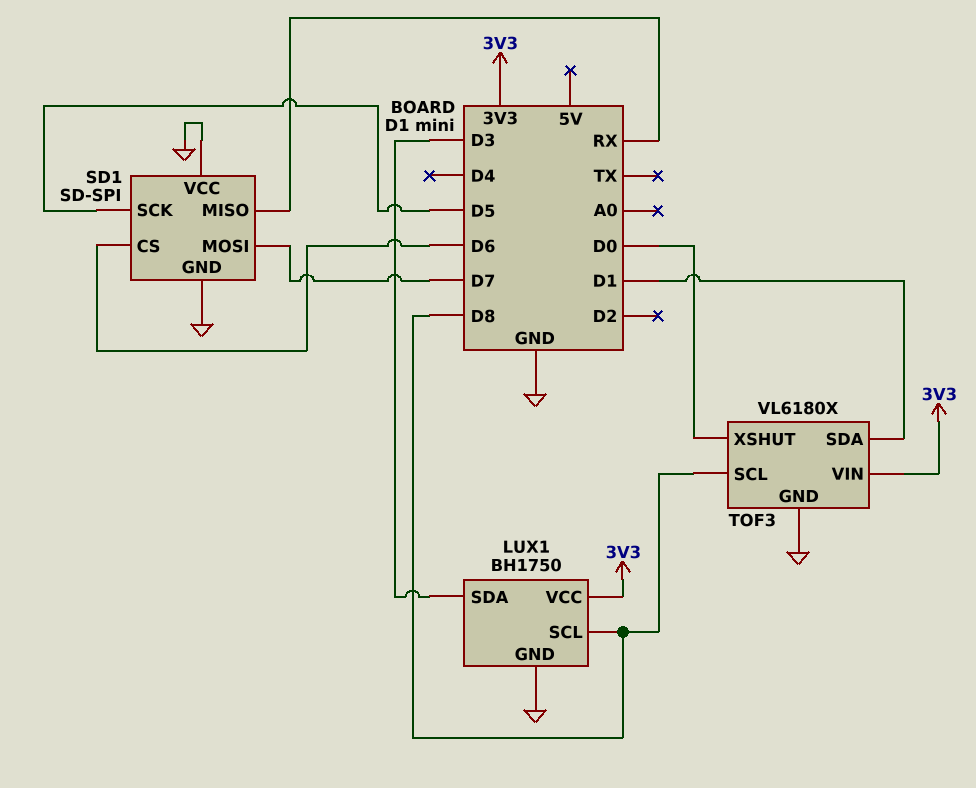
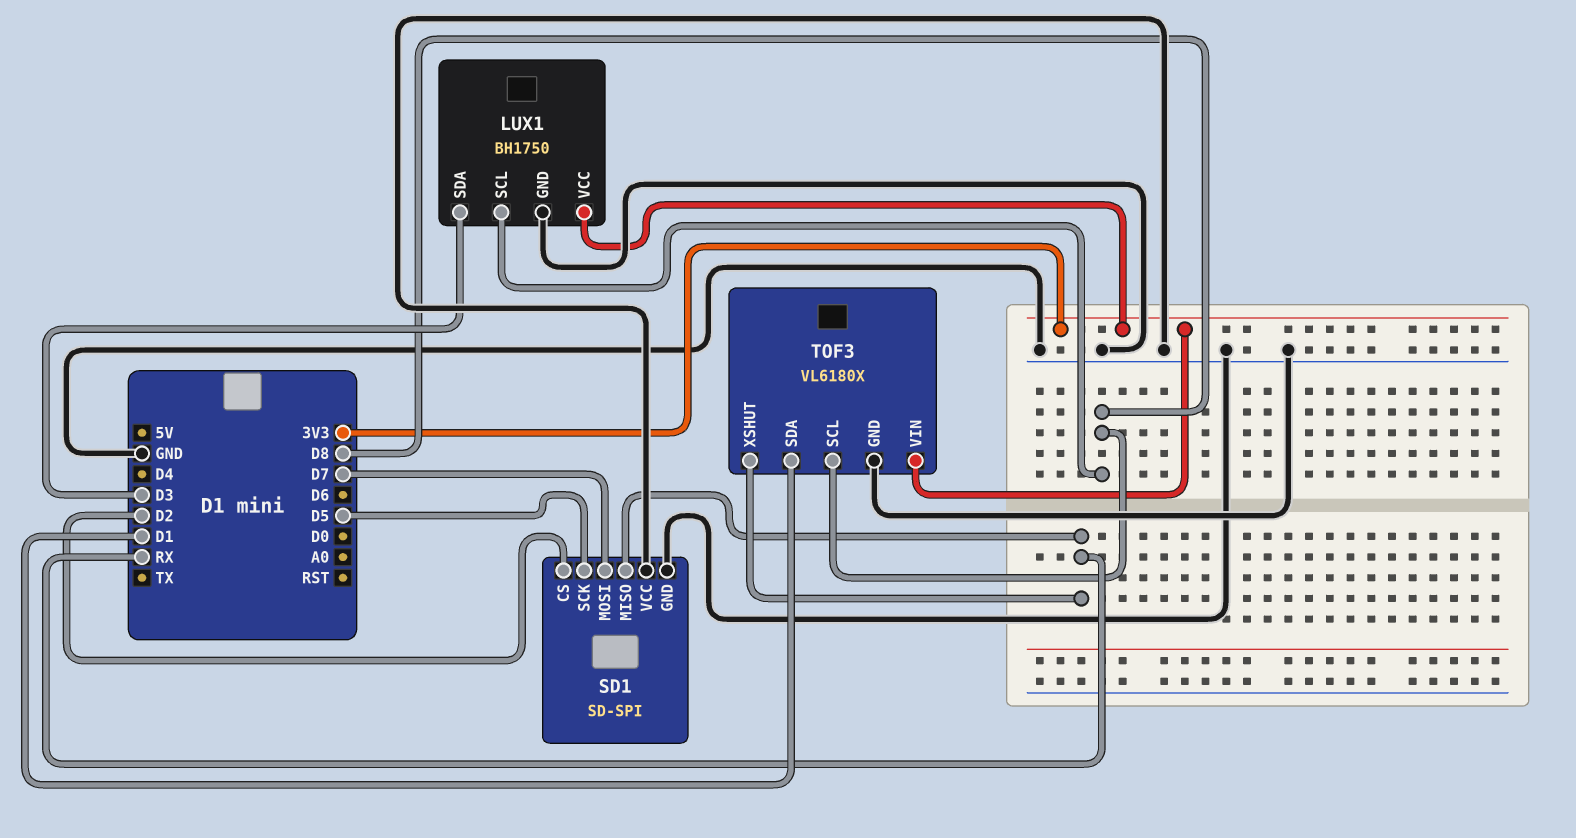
SD1 pin CS: D6 -> D2
TOF3 pin XSHUT: D0 -> RX

